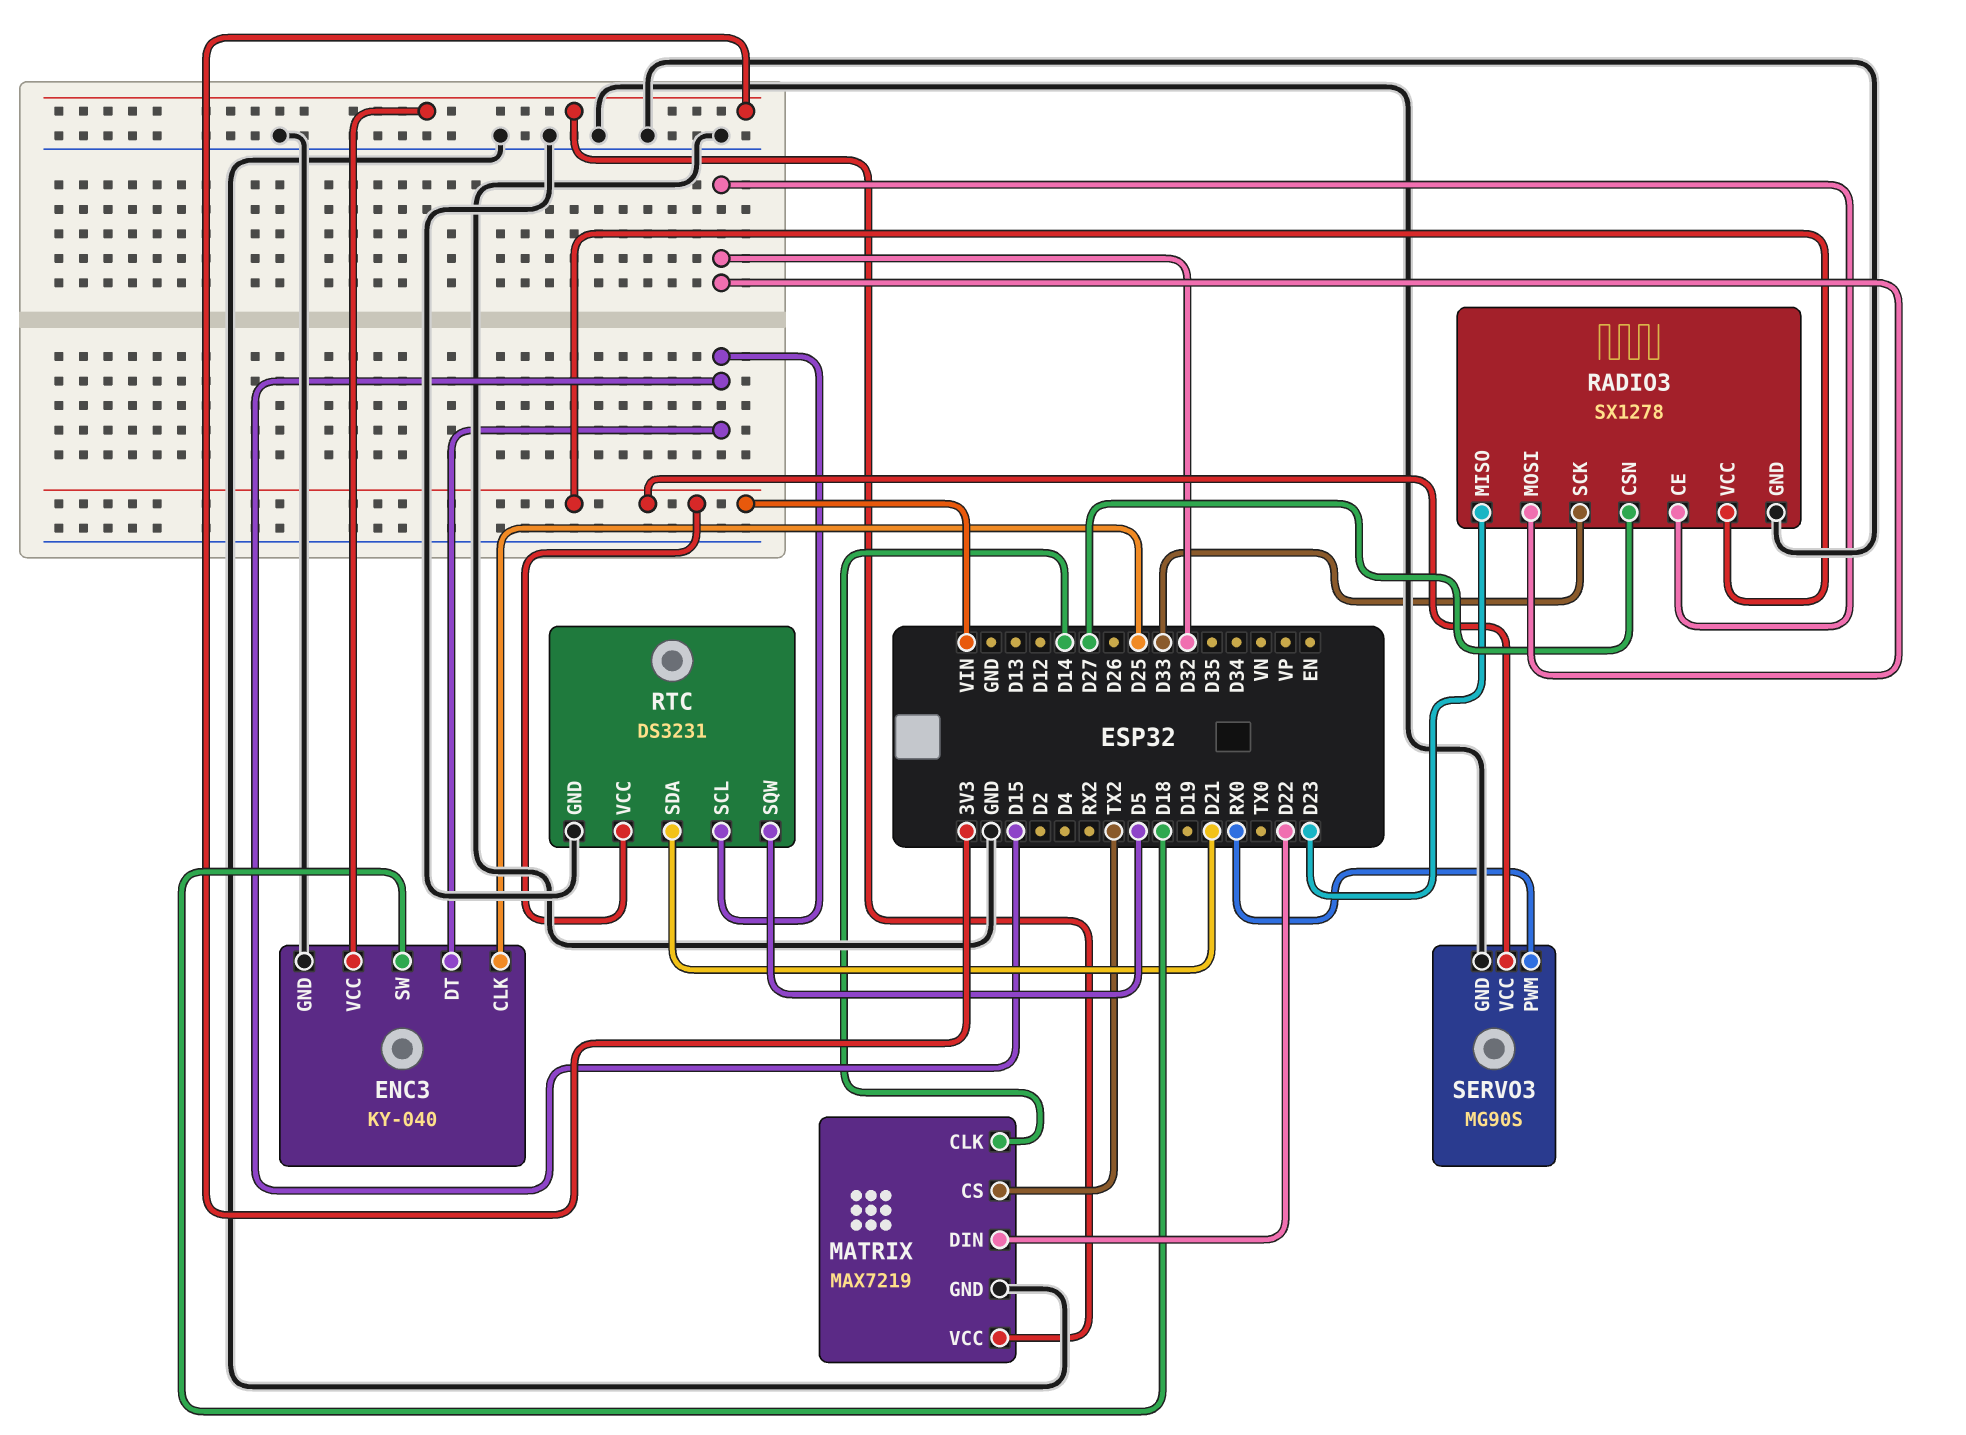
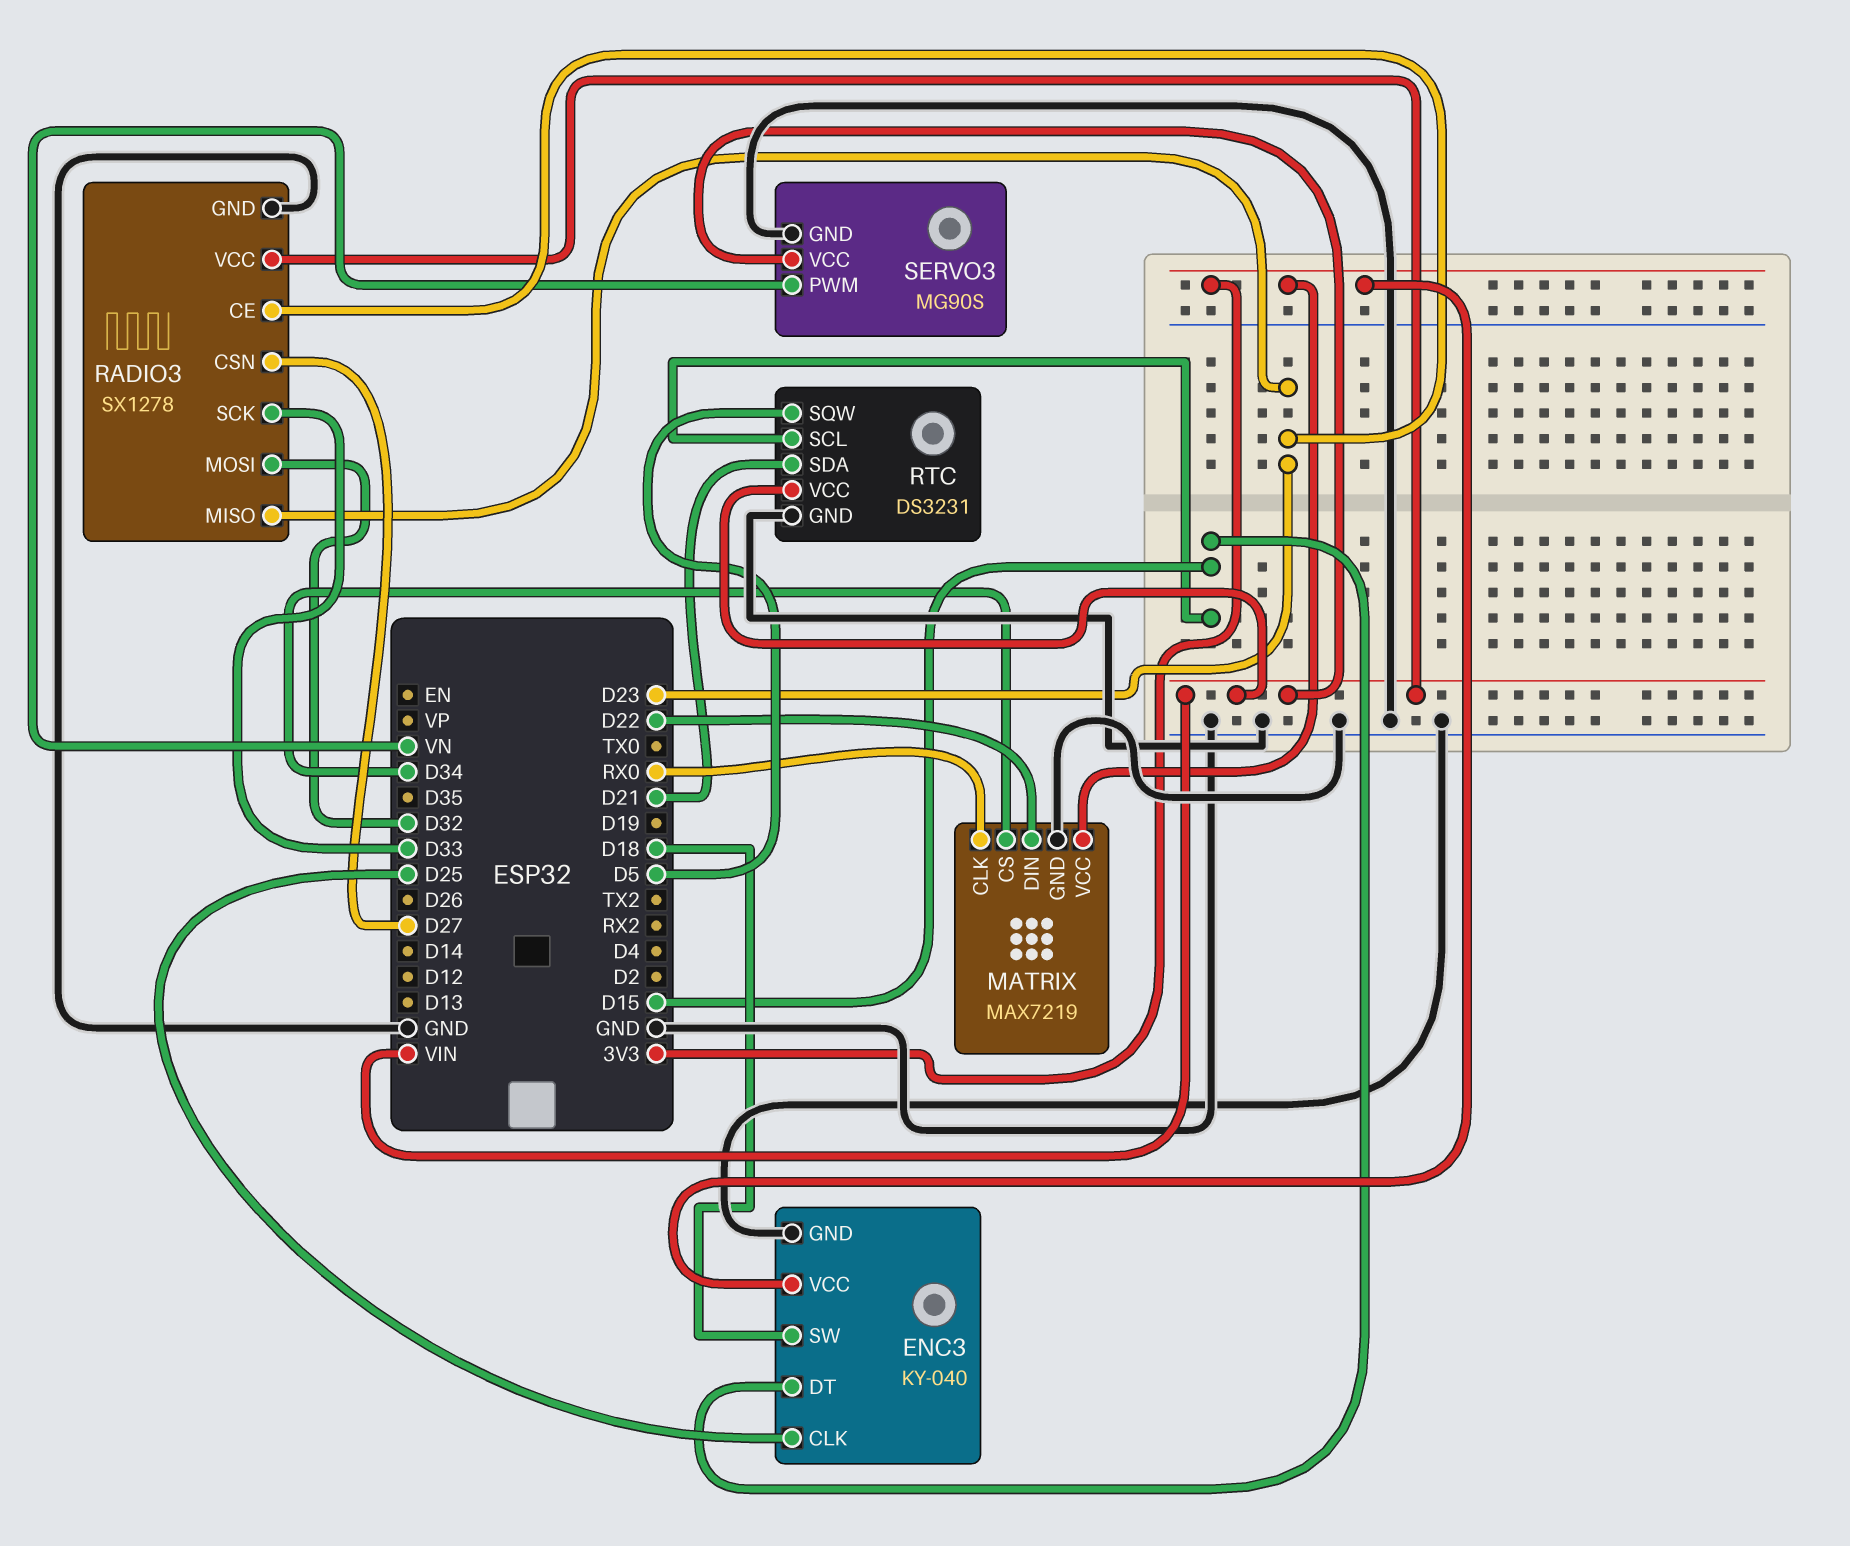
MATRIX pin CLK: D14 -> RX0
MATRIX pin CS: TX2 -> D34
RADIO3 pin CE: D32 -> D23
SERVO3 pin PWM: RX0 -> VN

